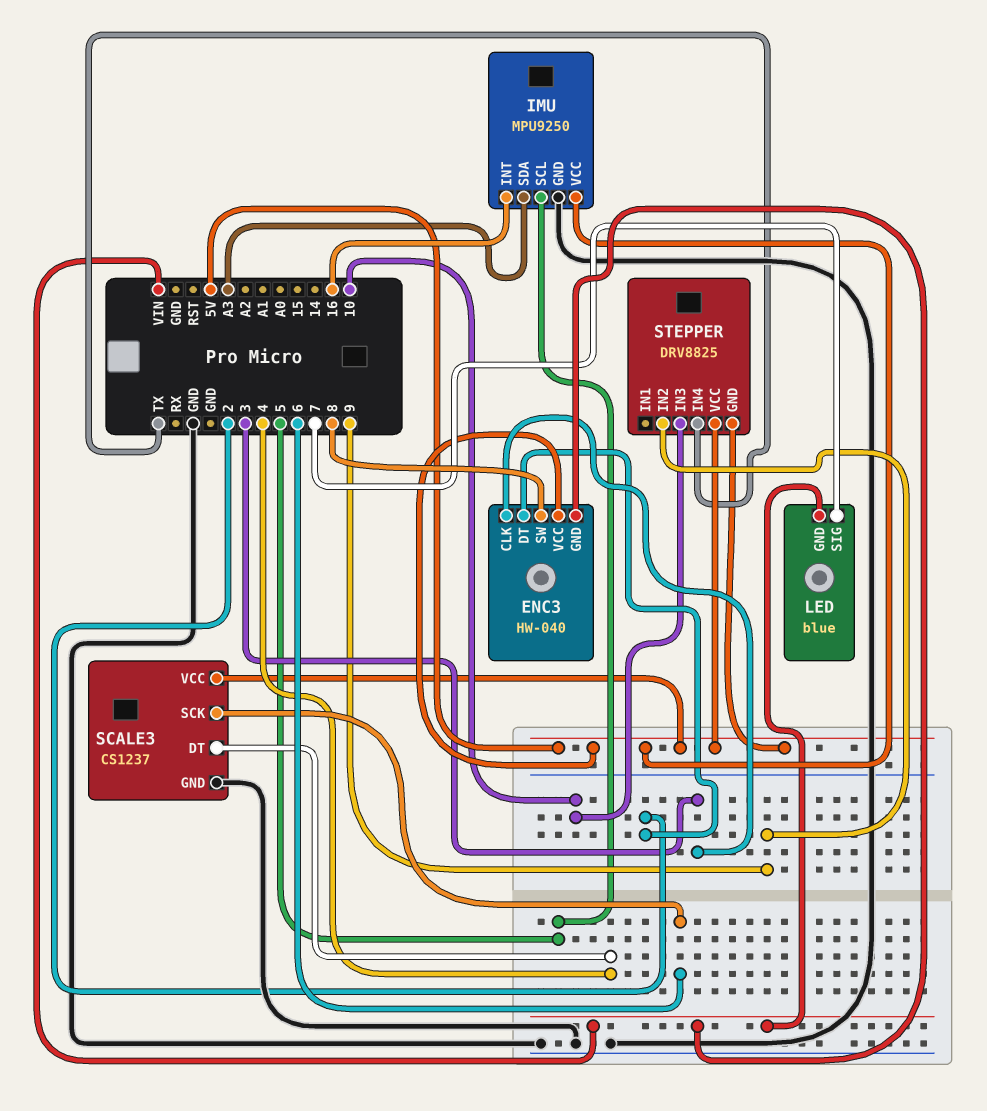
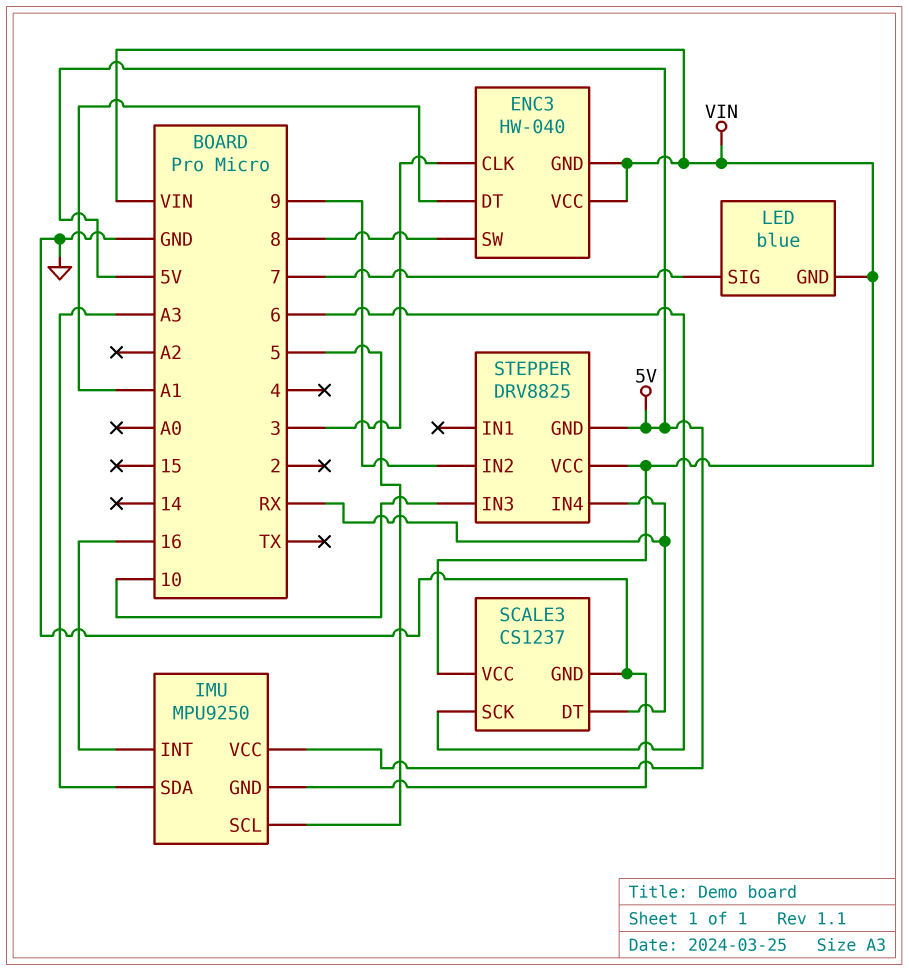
ENC3 pin DT: 2 -> A1
ENC3 pin VCC: 5V -> VIN
SCALE3 pin DT: 4 -> RX
SCALE3 pin VCC: 5V -> VIN
STEPPER pin IN4: TX -> RX
STEPPER pin VCC: 5V -> VIN

